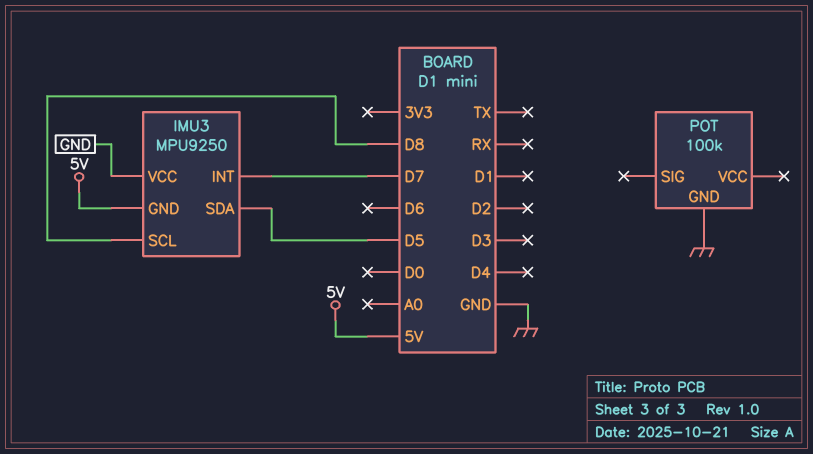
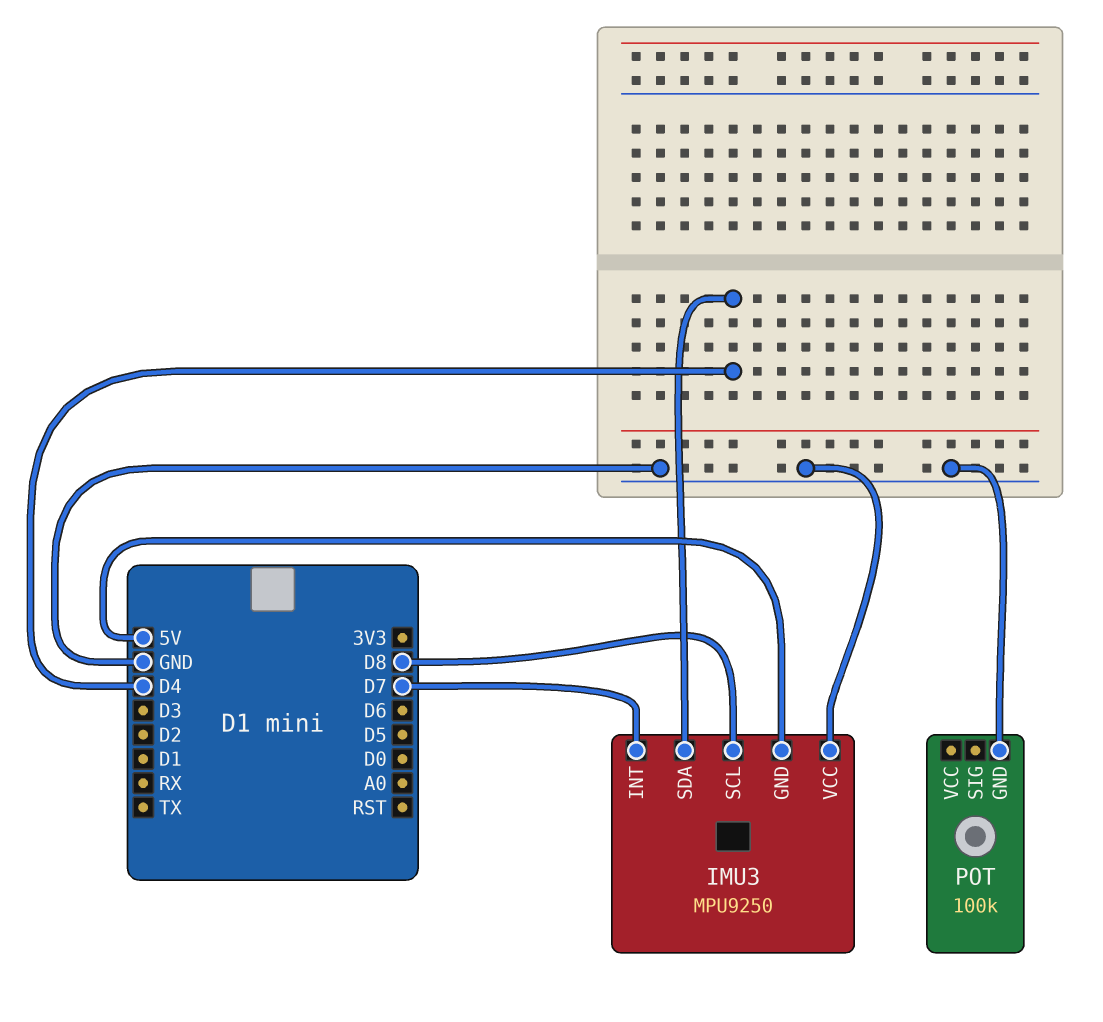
IMU3 pin SDA: D5 -> D4

